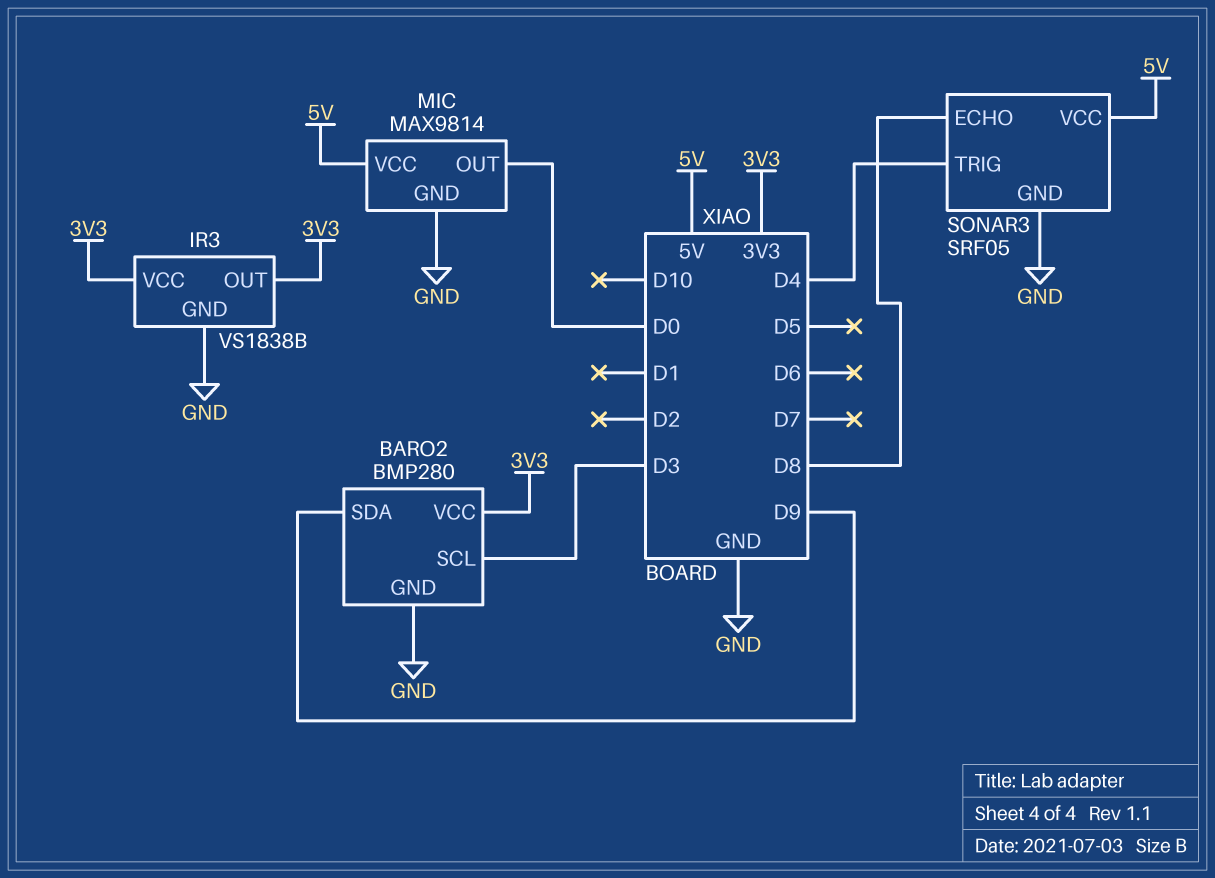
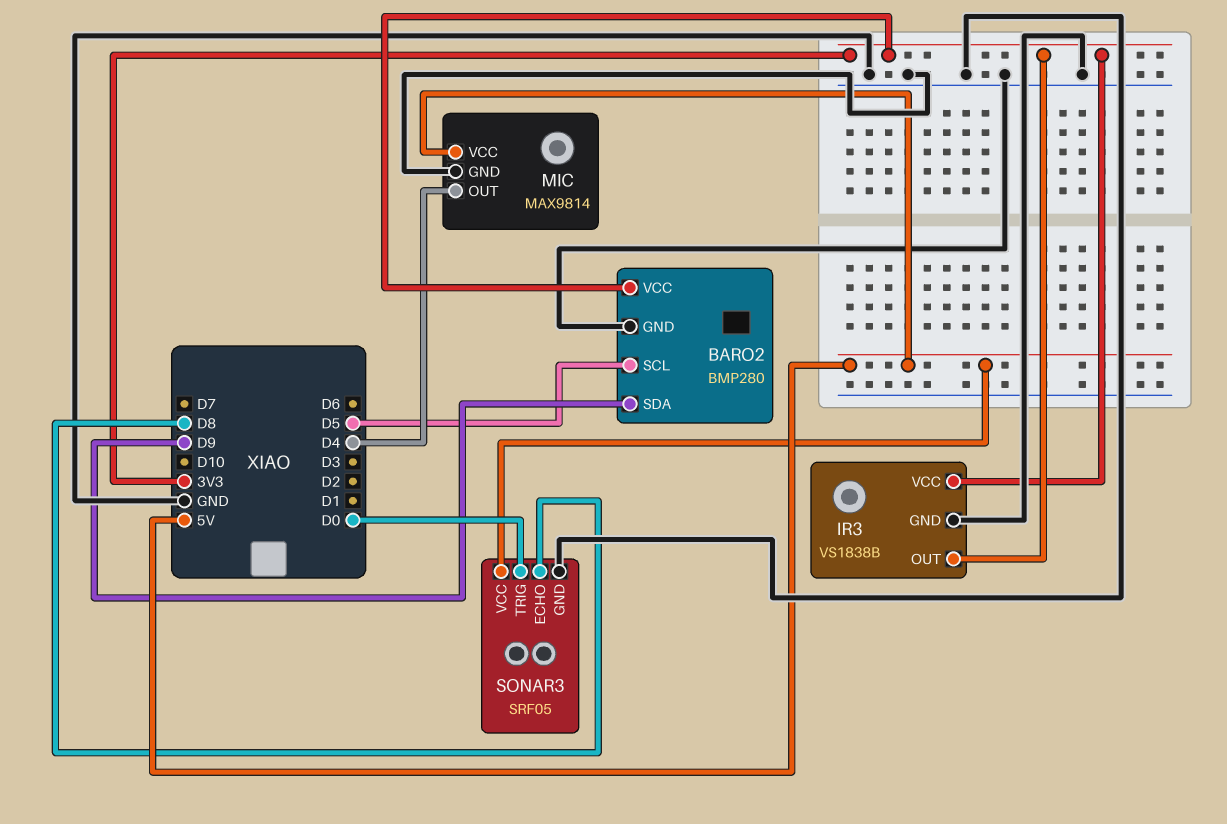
BARO2 pin SCL: D3 -> D5
MIC pin OUT: D0 -> D4
SONAR3 pin TRIG: D4 -> D0

